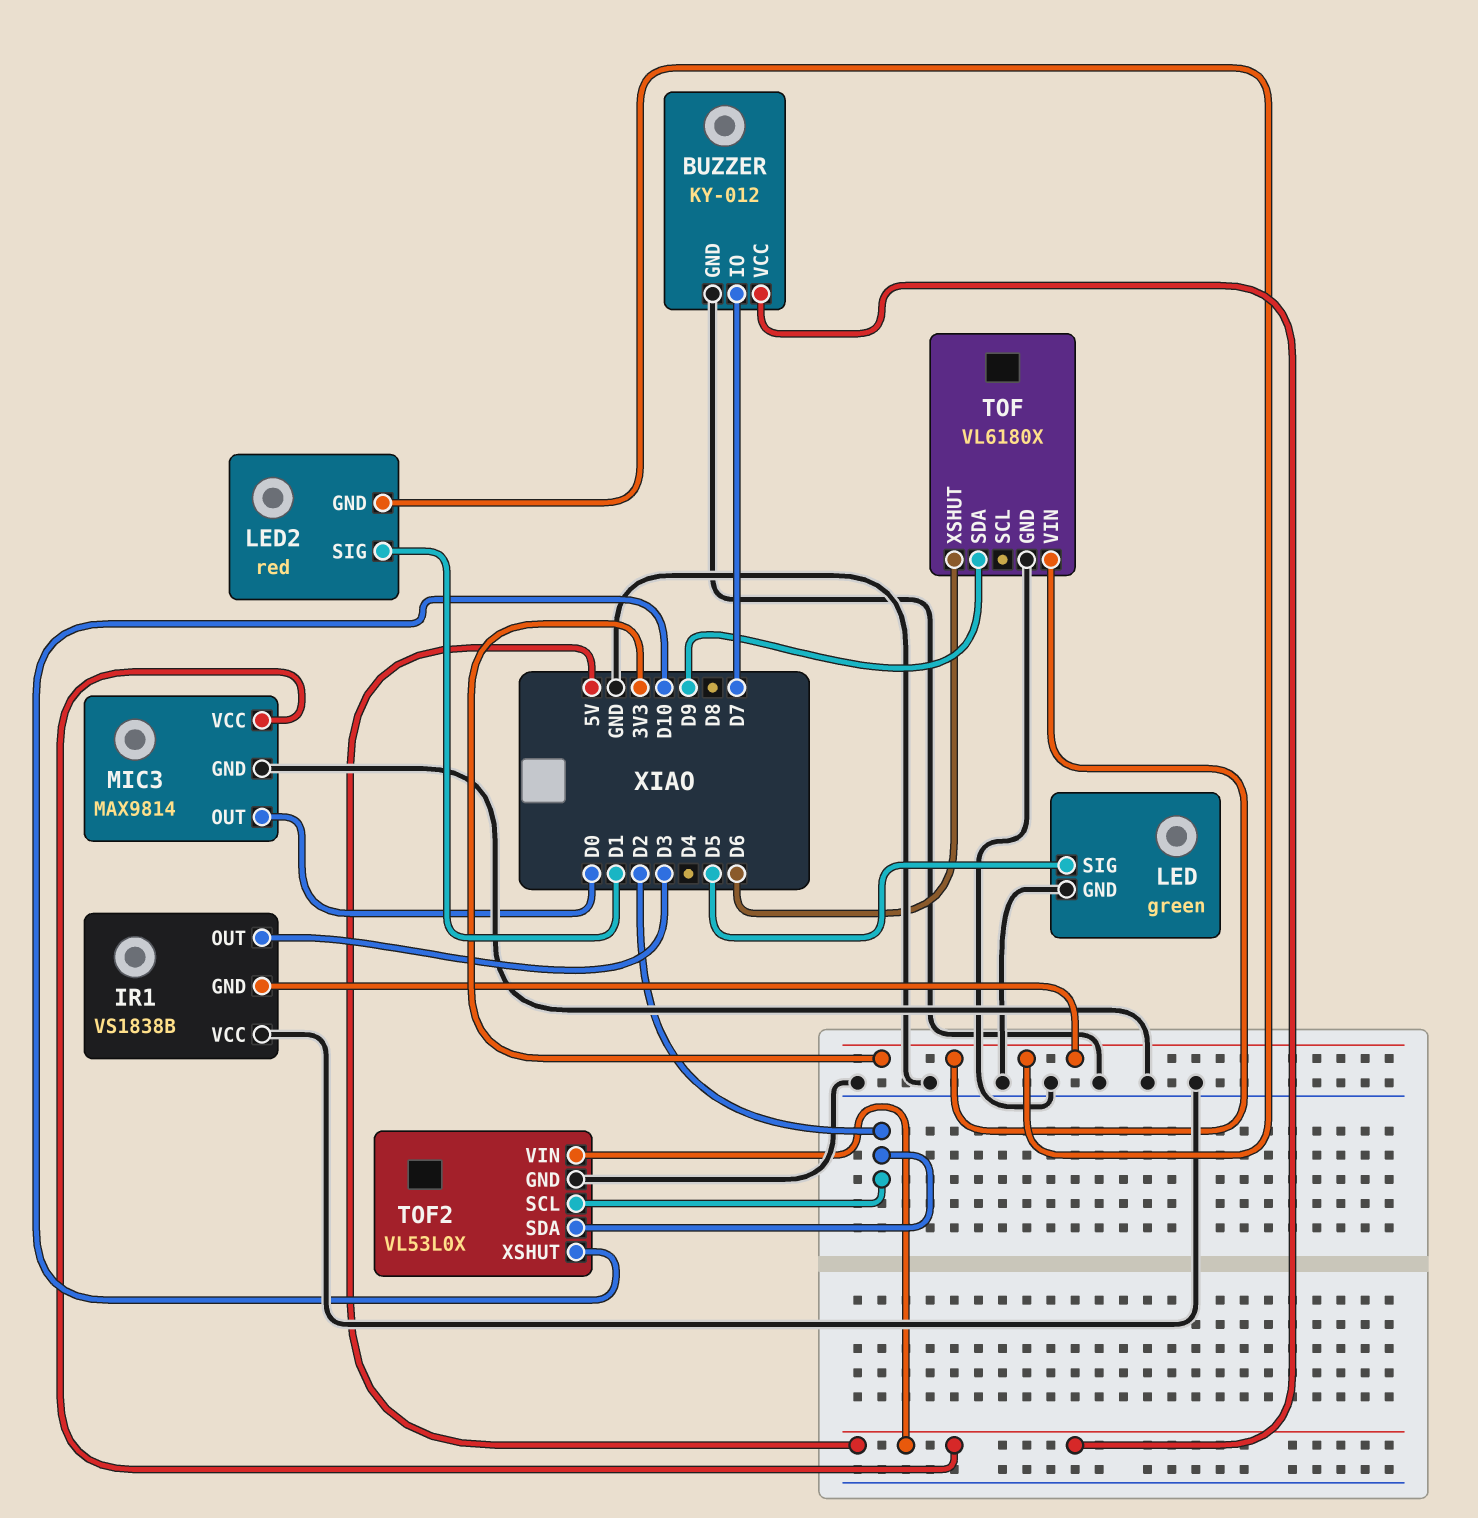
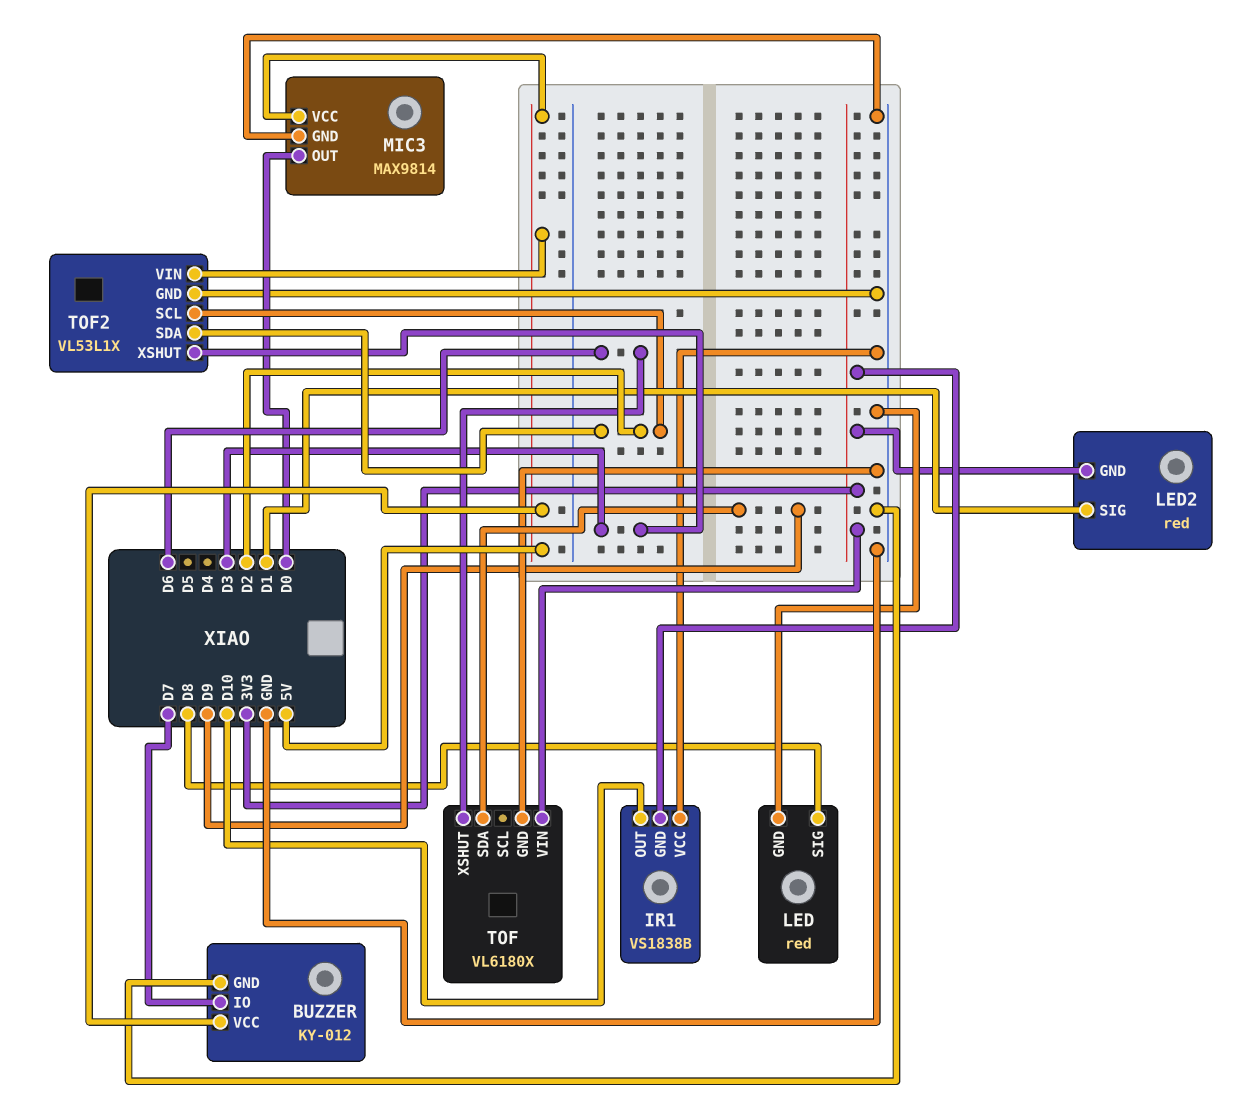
IR1 pin OUT: D3 -> D10
LED: green -> red
LED pin SIG: D5 -> D8
TOF2: VL53L0X -> VL53L1X
TOF2 pin XSHUT: D10 -> D3

